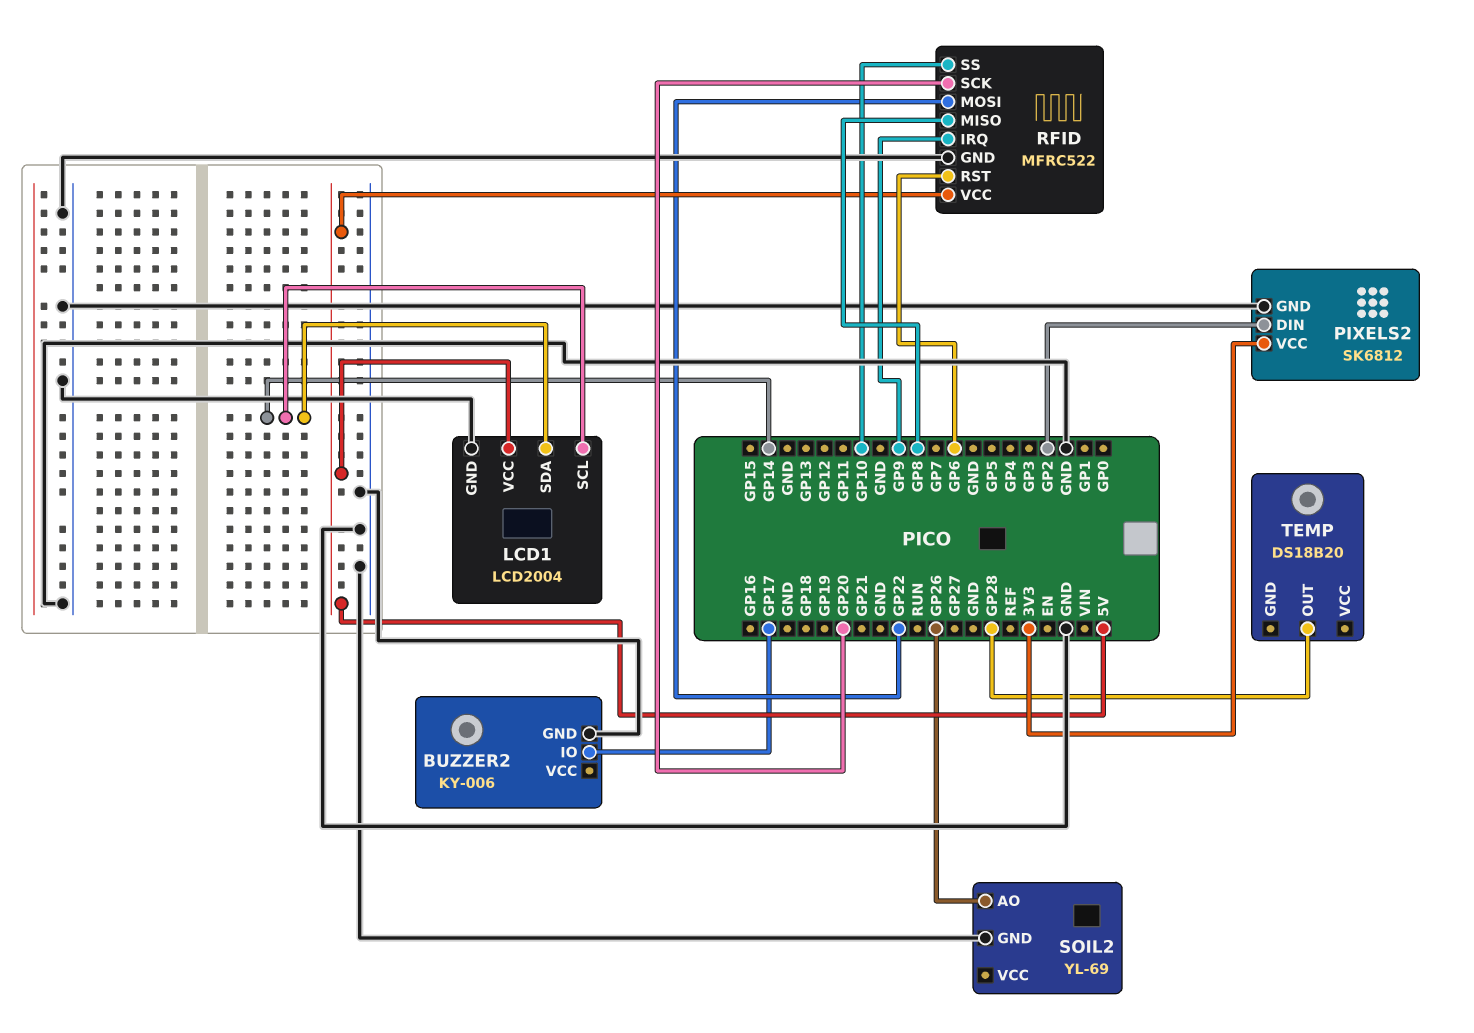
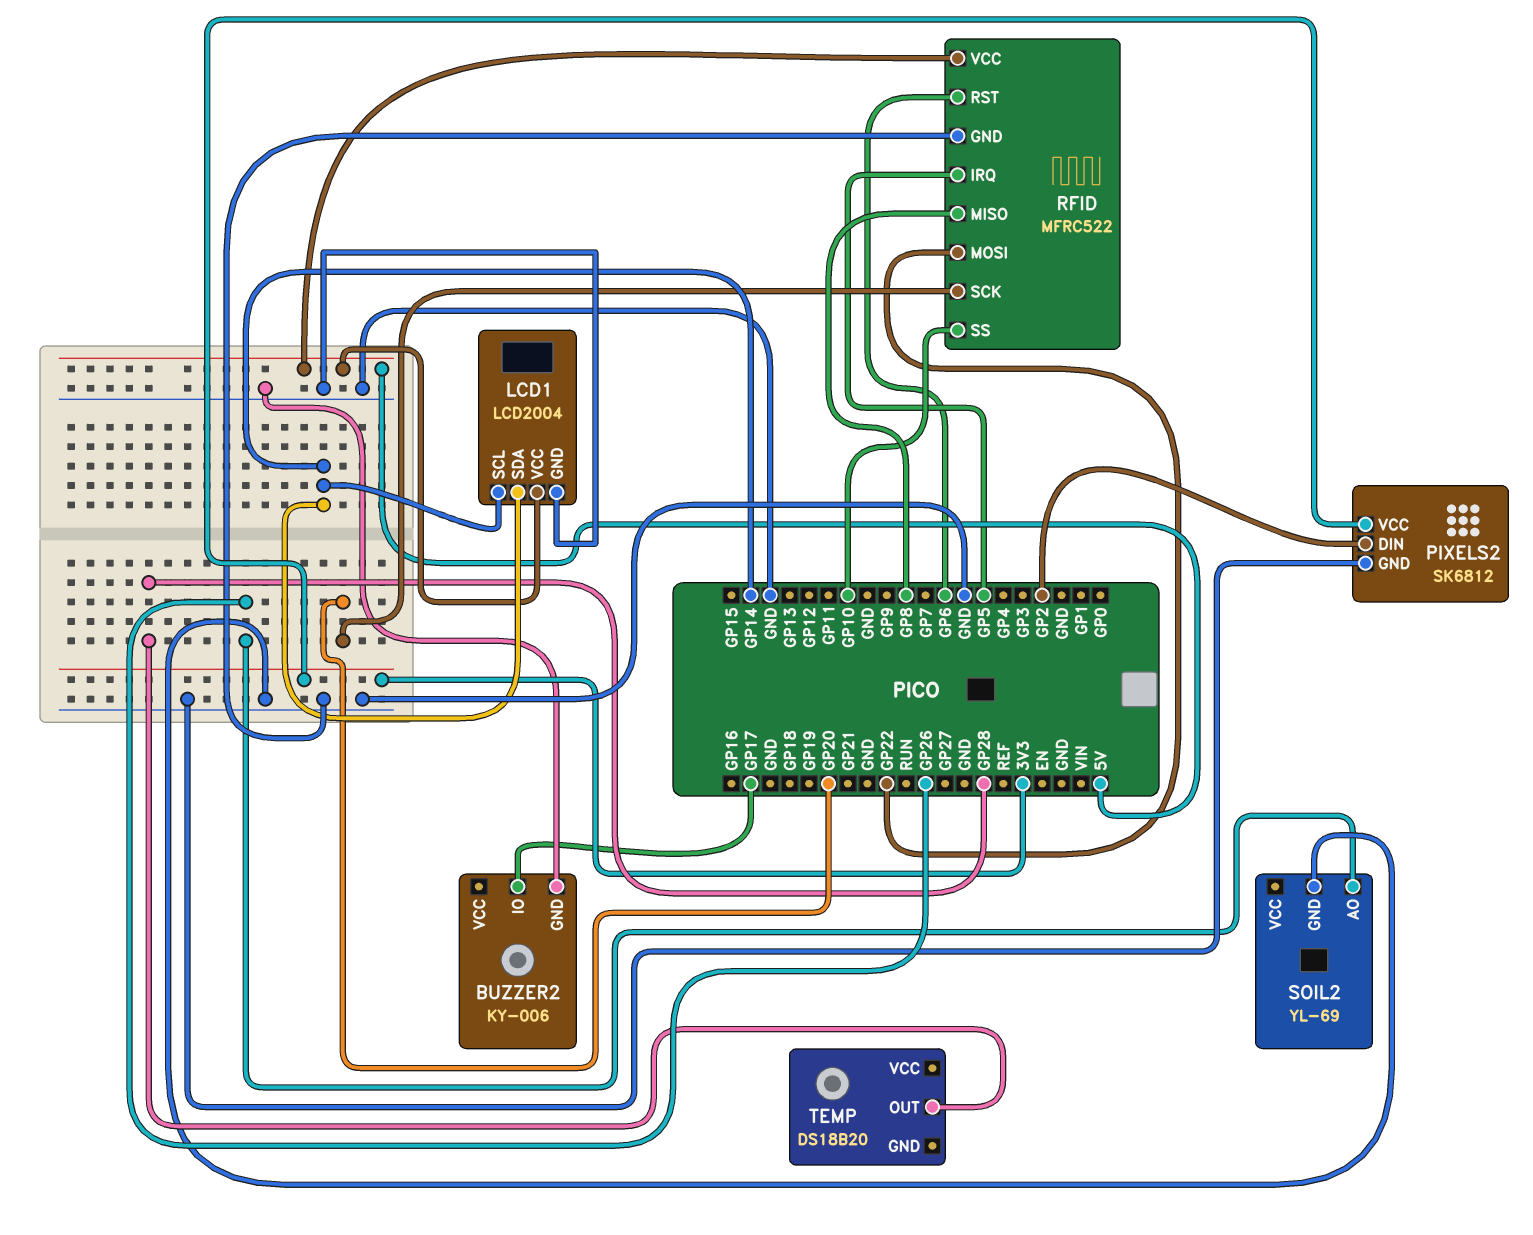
RFID pin IRQ: GP9 -> GP5

